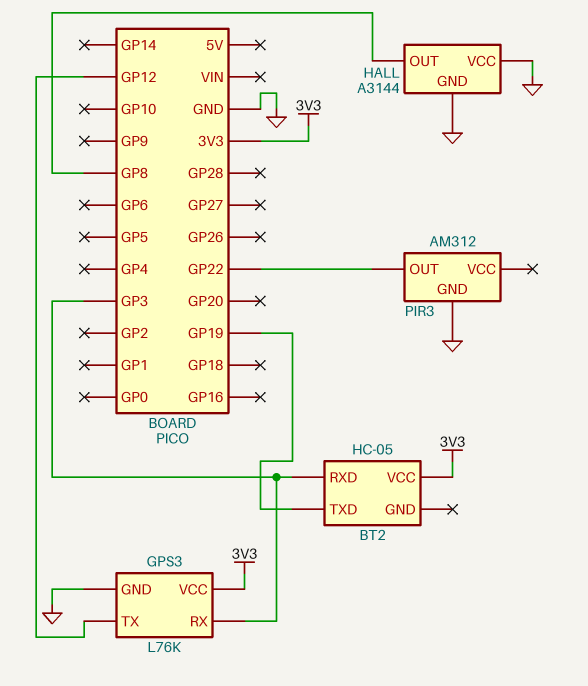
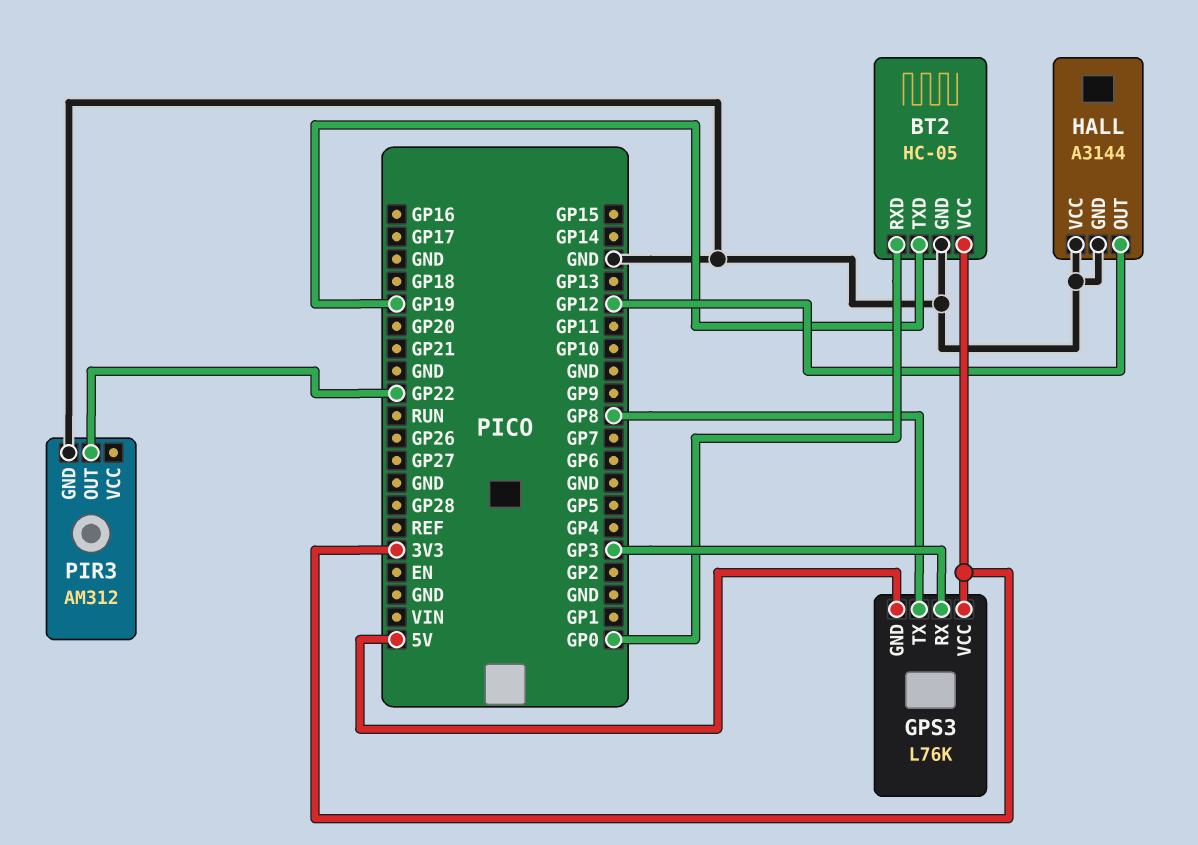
BT2 pin GND: none -> GND
BT2 pin RXD: GP3 -> GP0
GPS3 pin GND: GND -> 5V
GPS3 pin TX: GP12 -> GP8
HALL pin OUT: GP8 -> GP12

